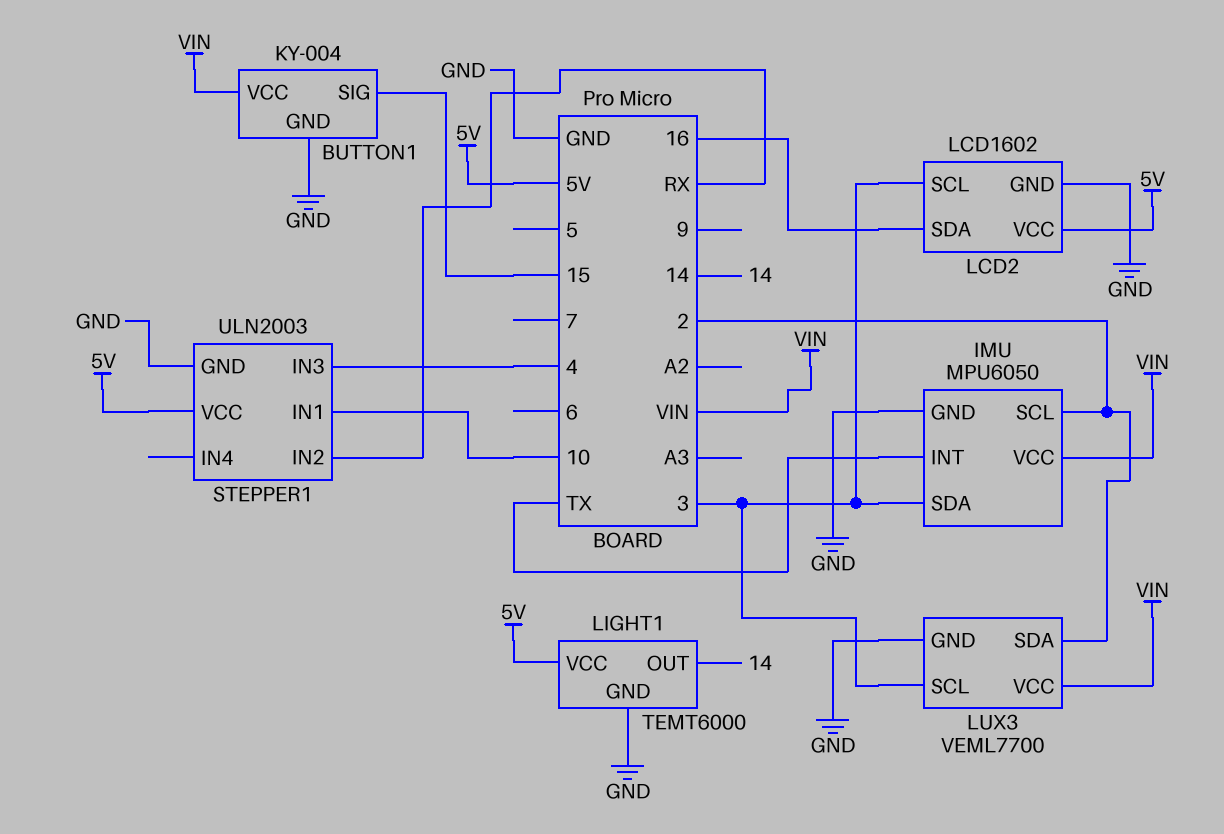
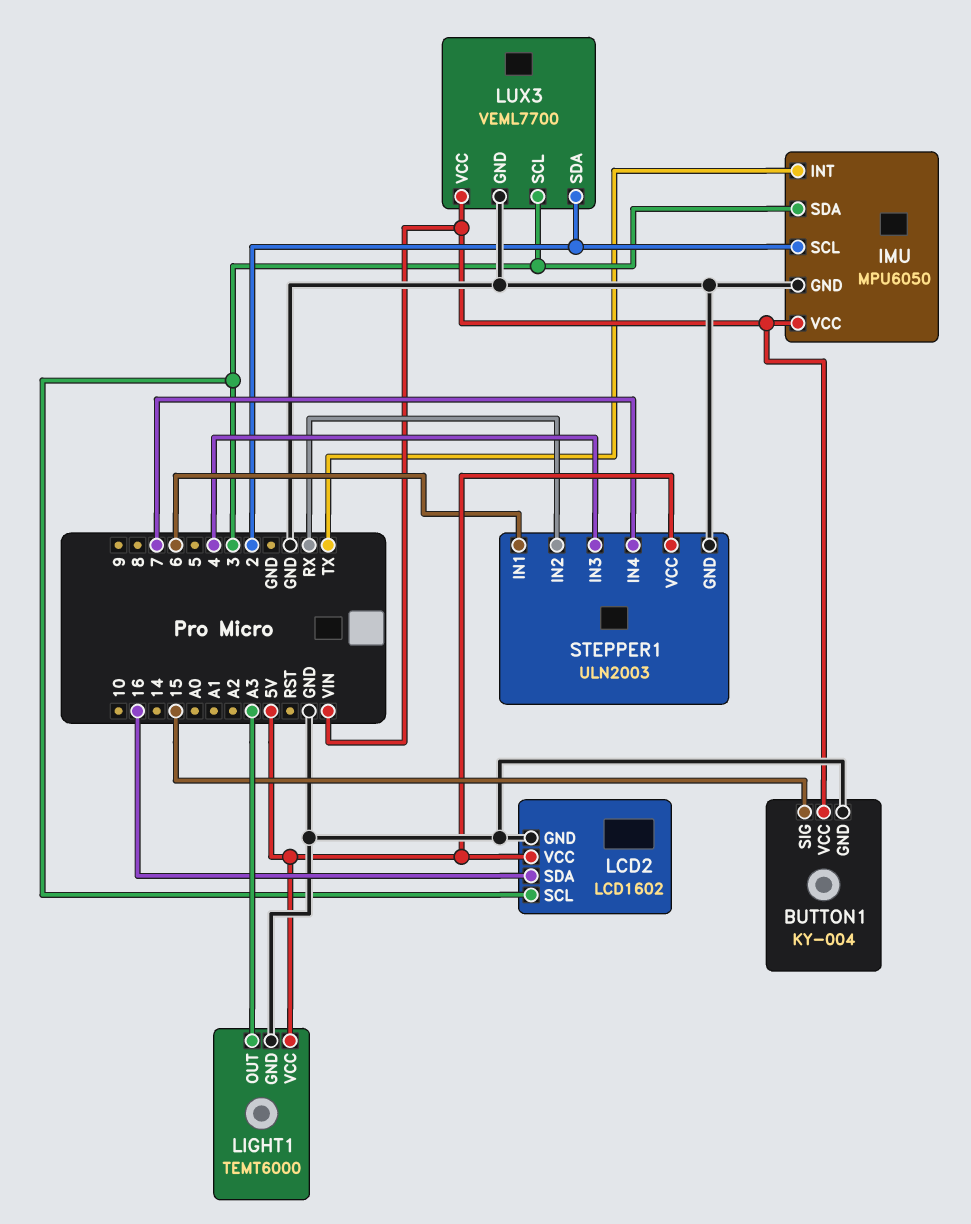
LIGHT1 pin OUT: 14 -> A3
STEPPER1 pin IN1: 10 -> 6
STEPPER1 pin IN4: none -> 7

